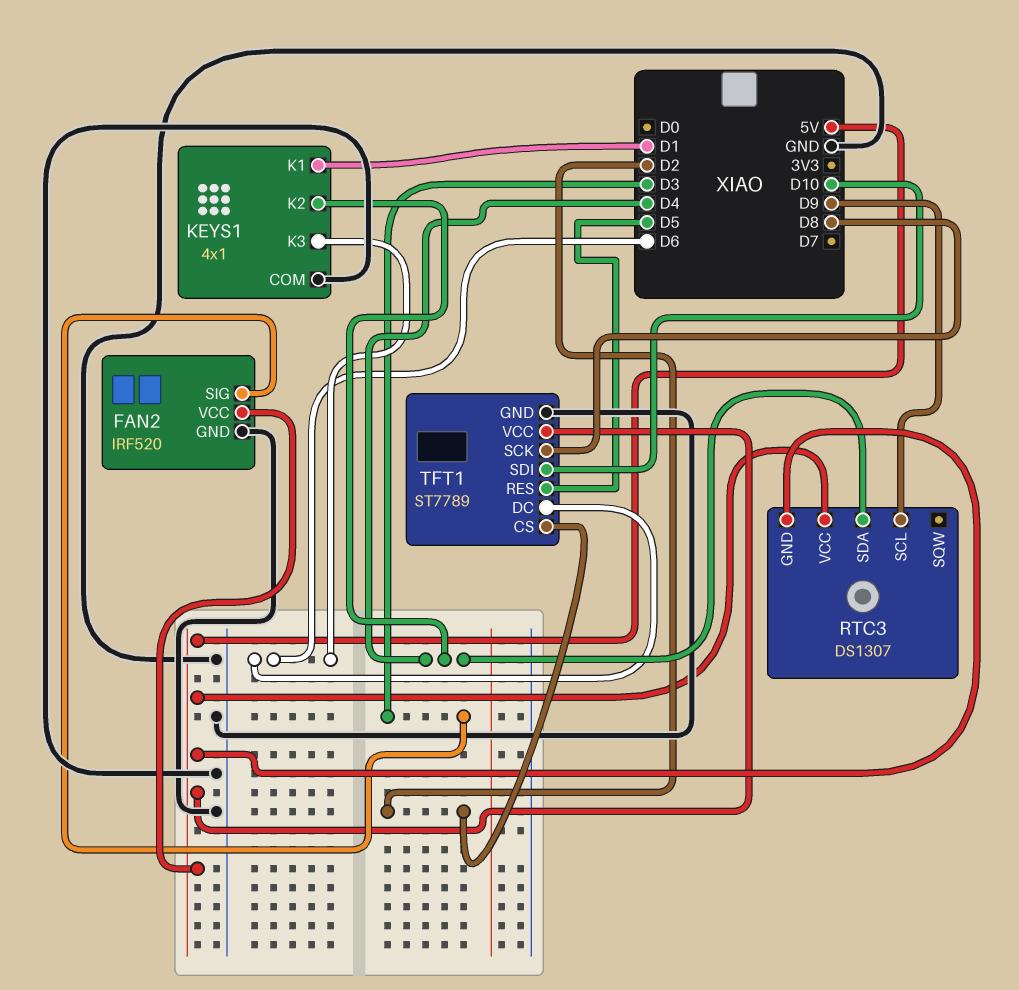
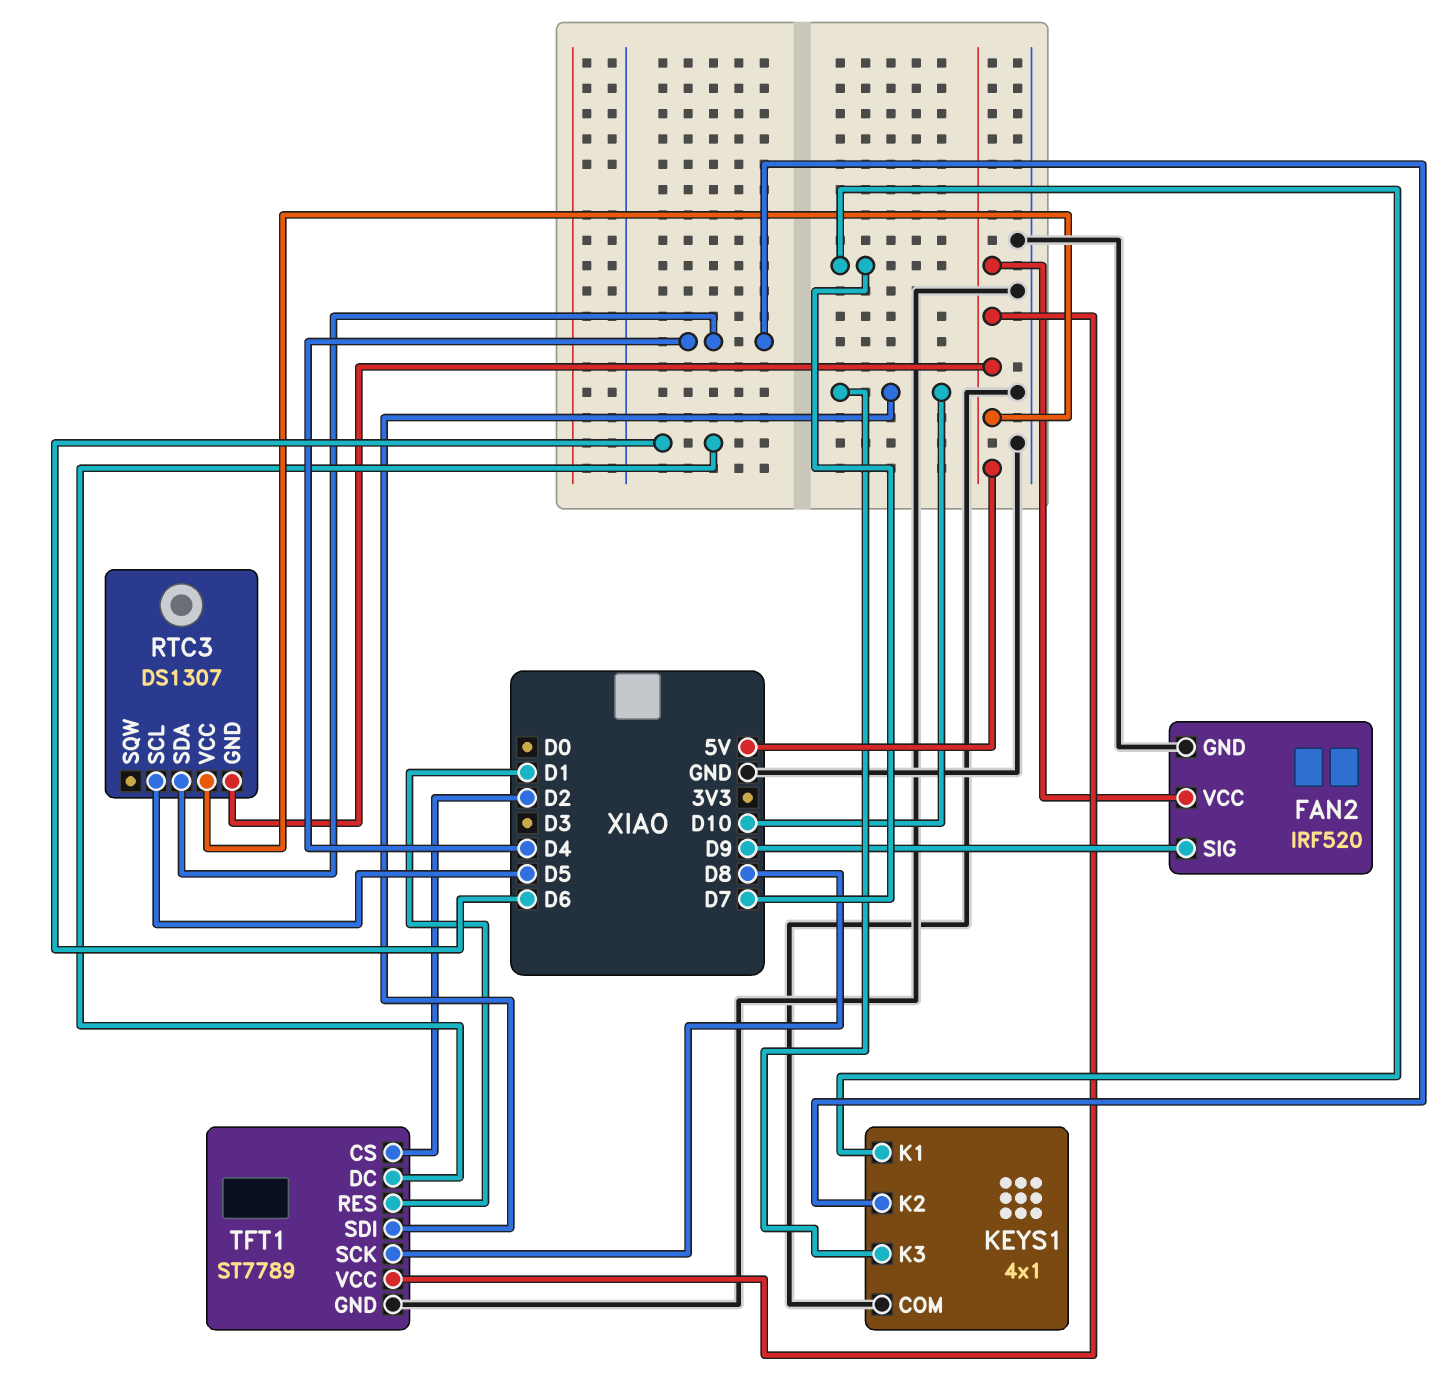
FAN2 pin SIG: D3 -> D9
KEYS1 pin K1: D1 -> D7
KEYS1 pin K3: D6 -> D10
RTC3 pin SCL: D9 -> D5
TFT1 pin RES: D5 -> D1

